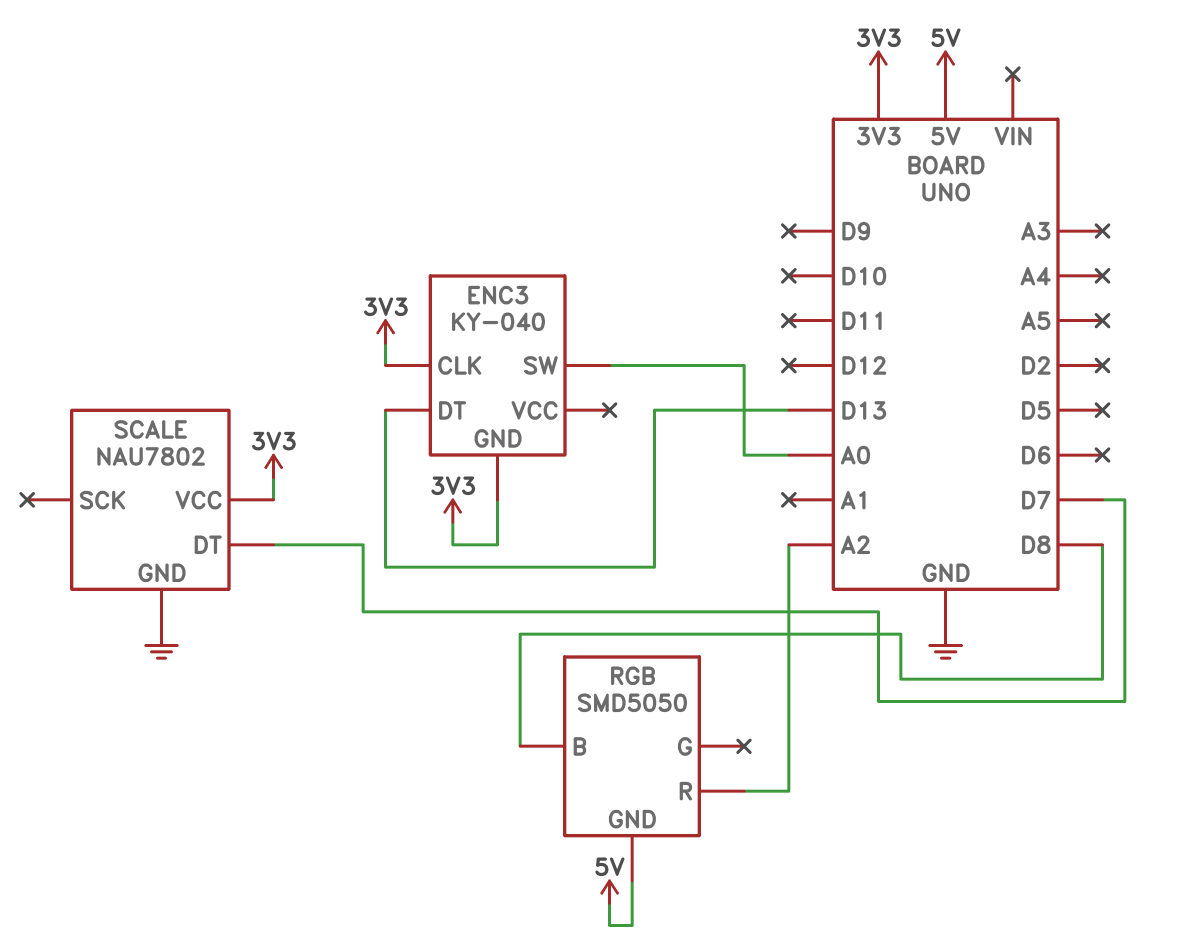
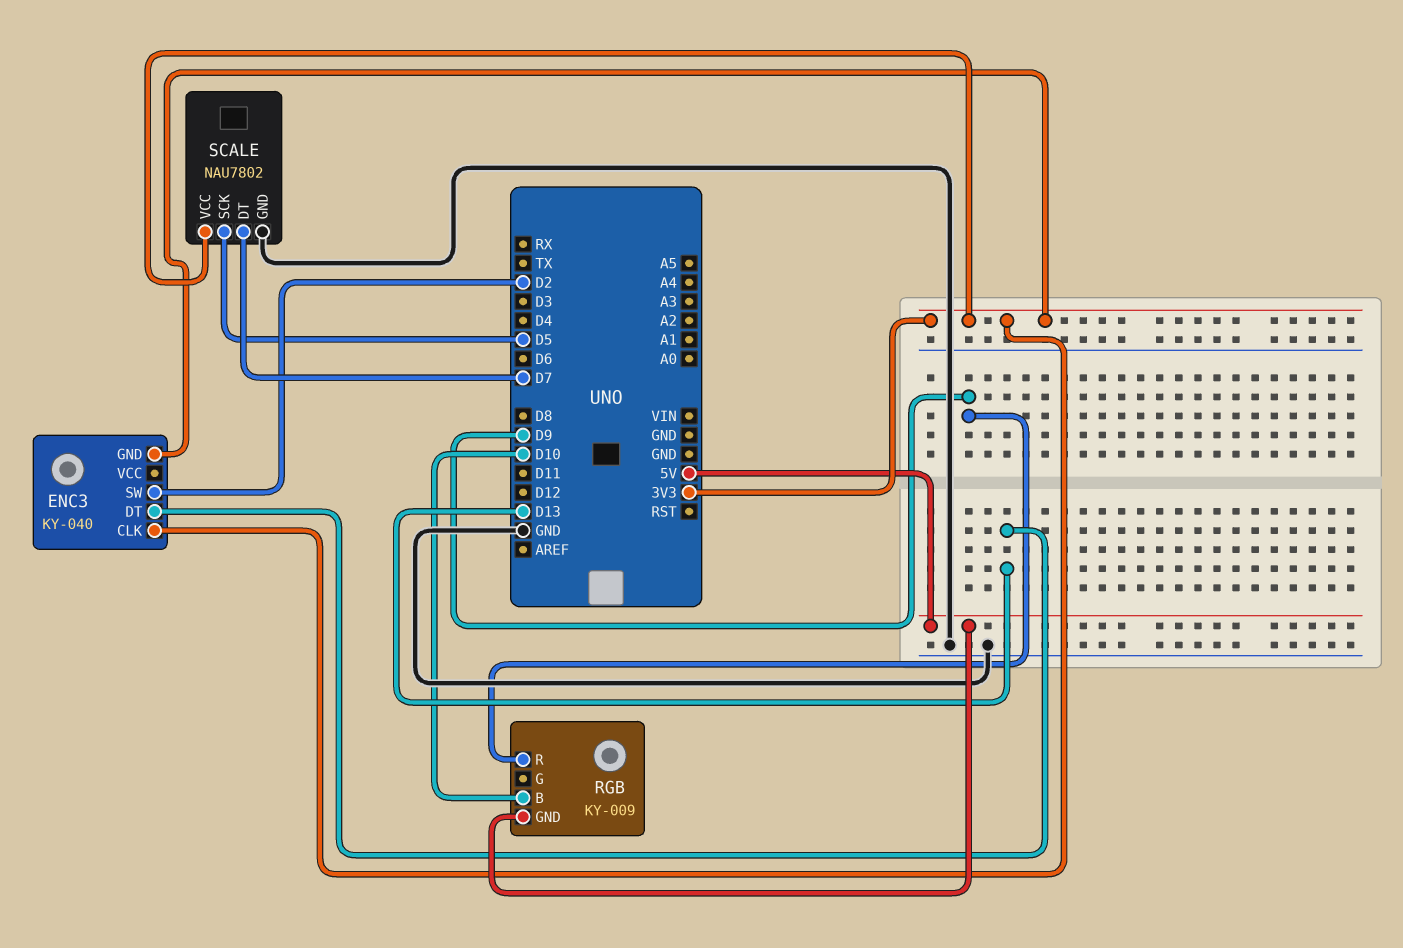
ENC3 pin SW: A0 -> D2
RGB: SMD5050 -> KY-009
RGB pin B: D8 -> D10
RGB pin R: A2 -> D9
SCALE pin SCK: none -> D5

